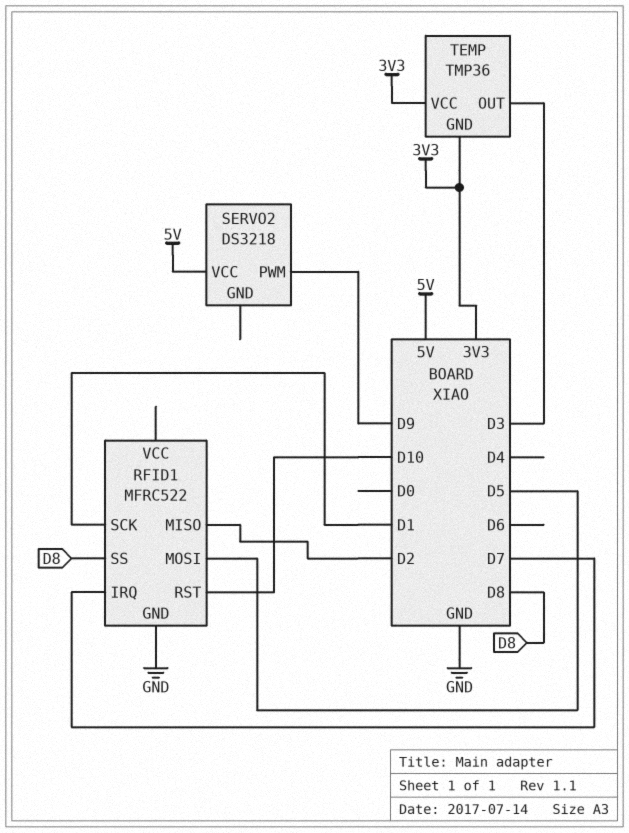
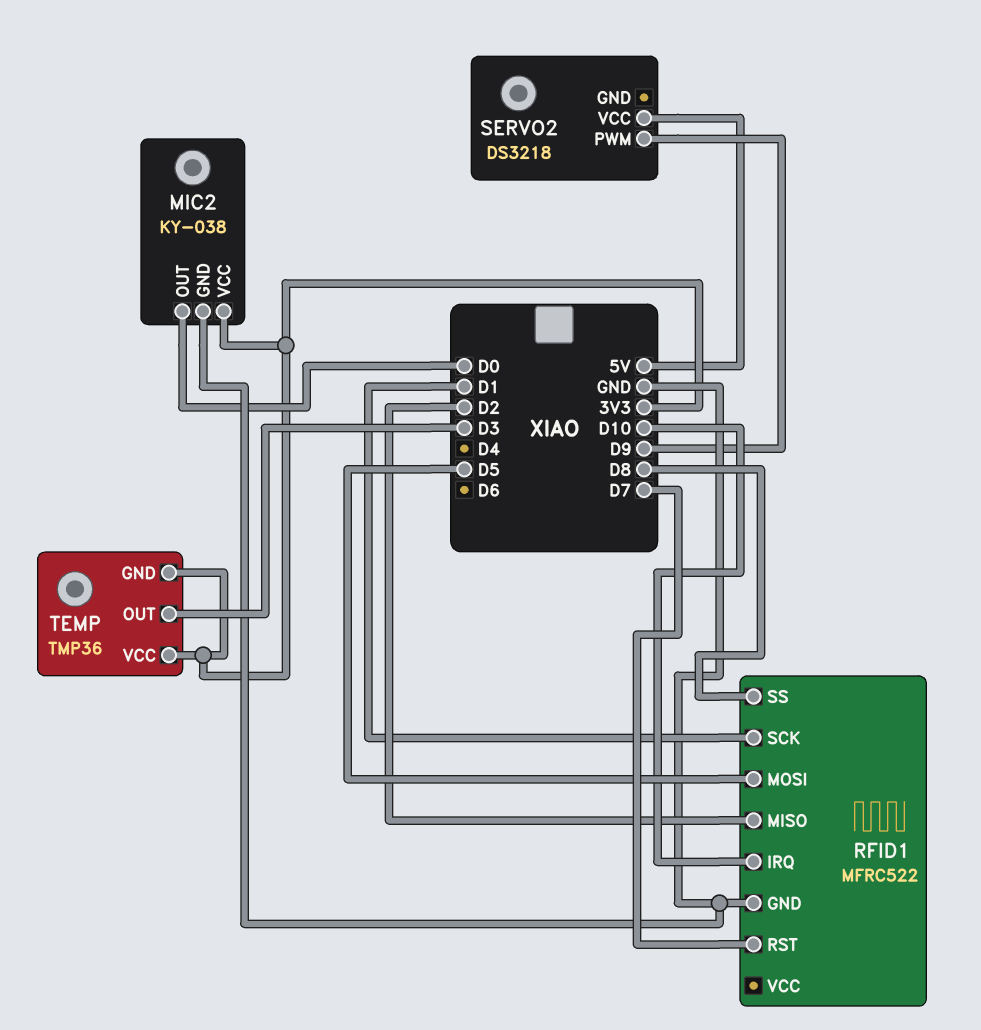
MIC2: none -> KY-038
MIC2 pin GND: none -> GND
MIC2 pin OUT: none -> D0
MIC2 pin VCC: none -> 3V3
RFID1 pin IRQ: D7 -> D10
RFID1 pin RST: D10 -> D7

